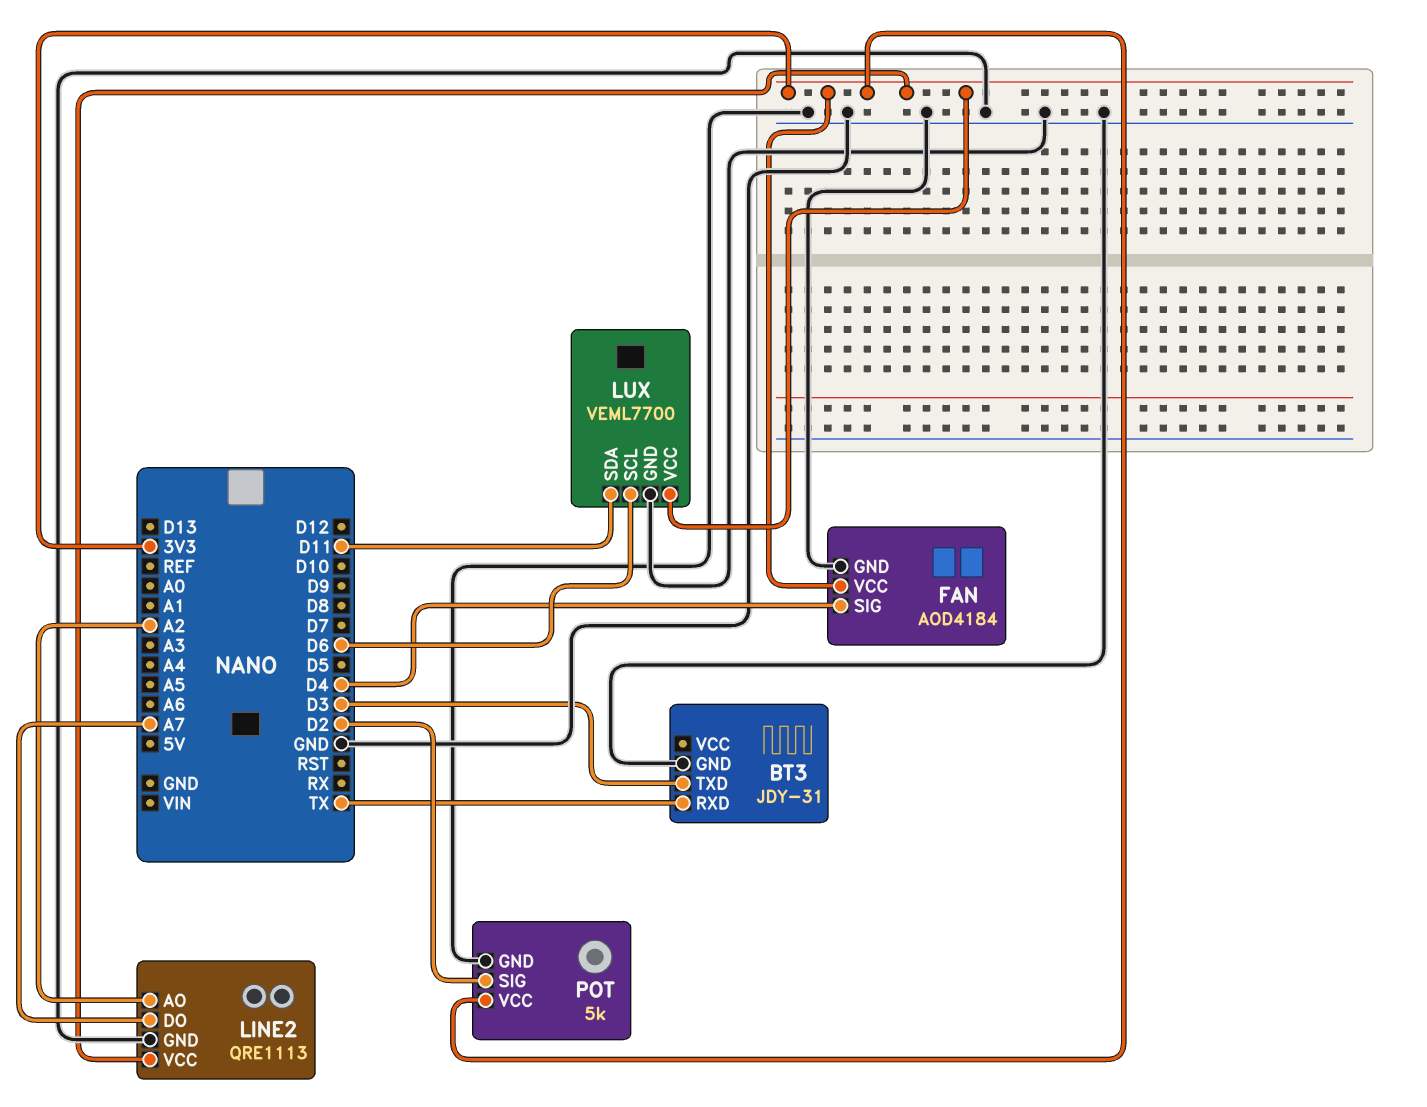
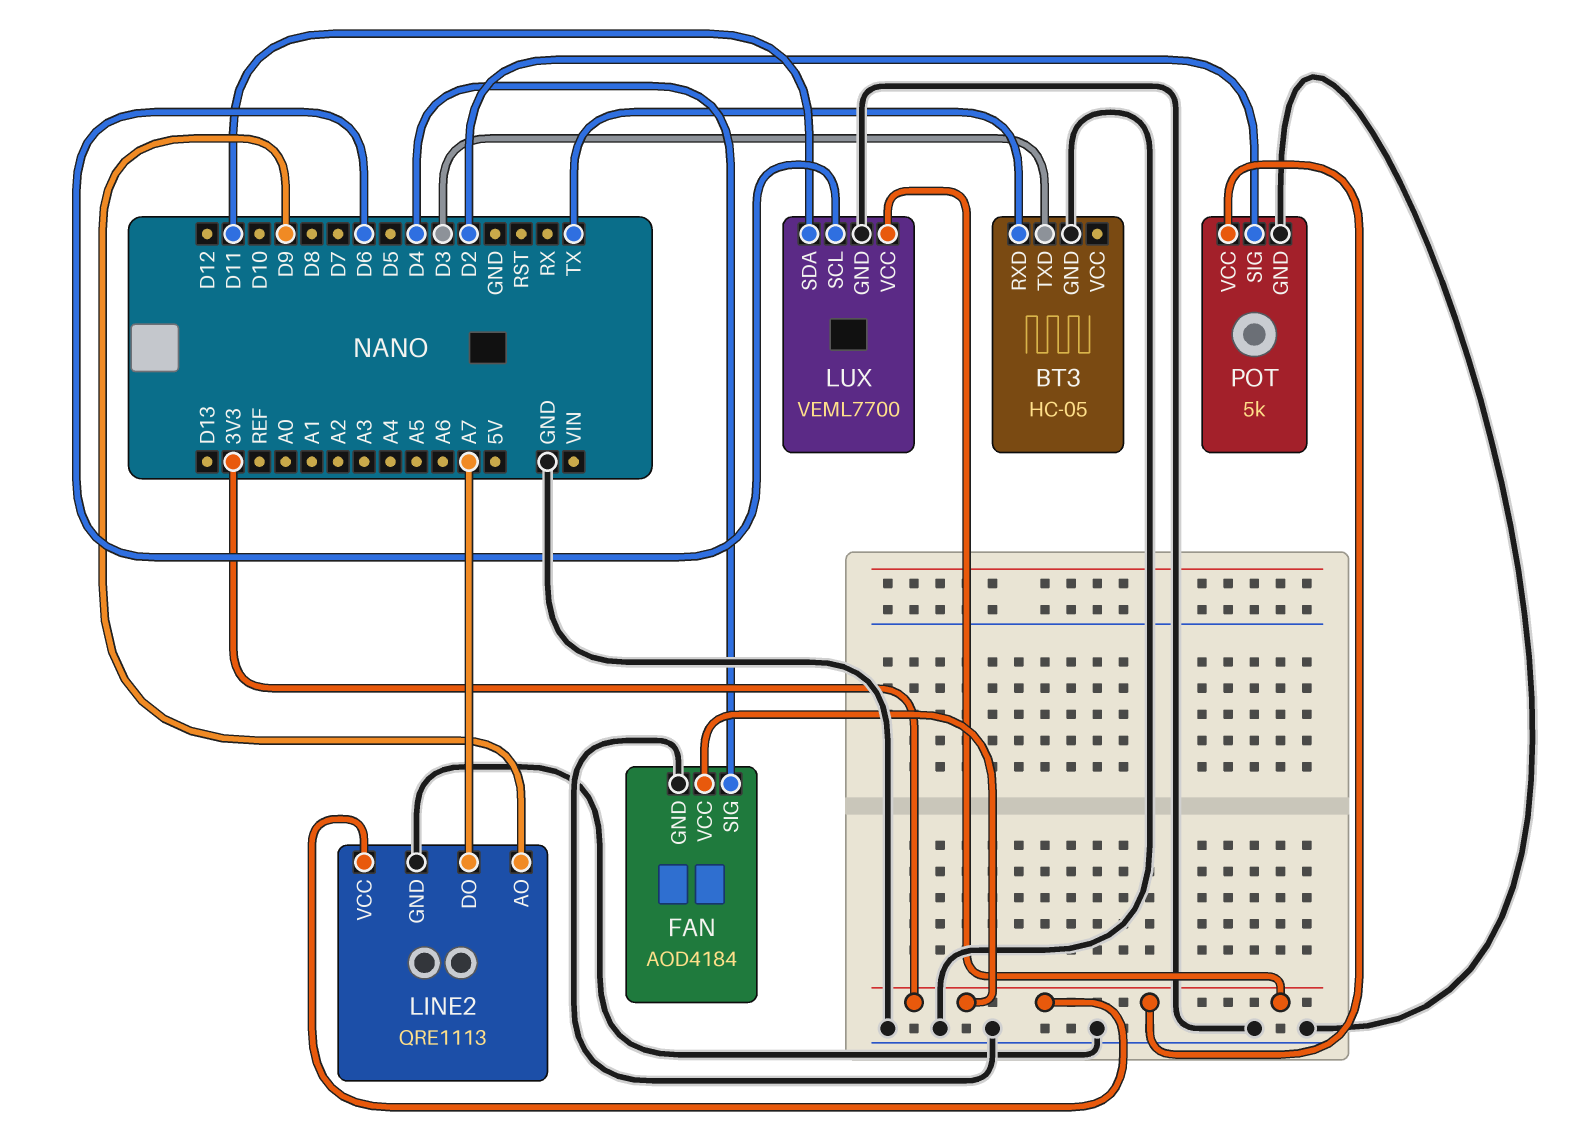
BT3: JDY-31 -> HC-05
LINE2 pin AO: A2 -> D9

